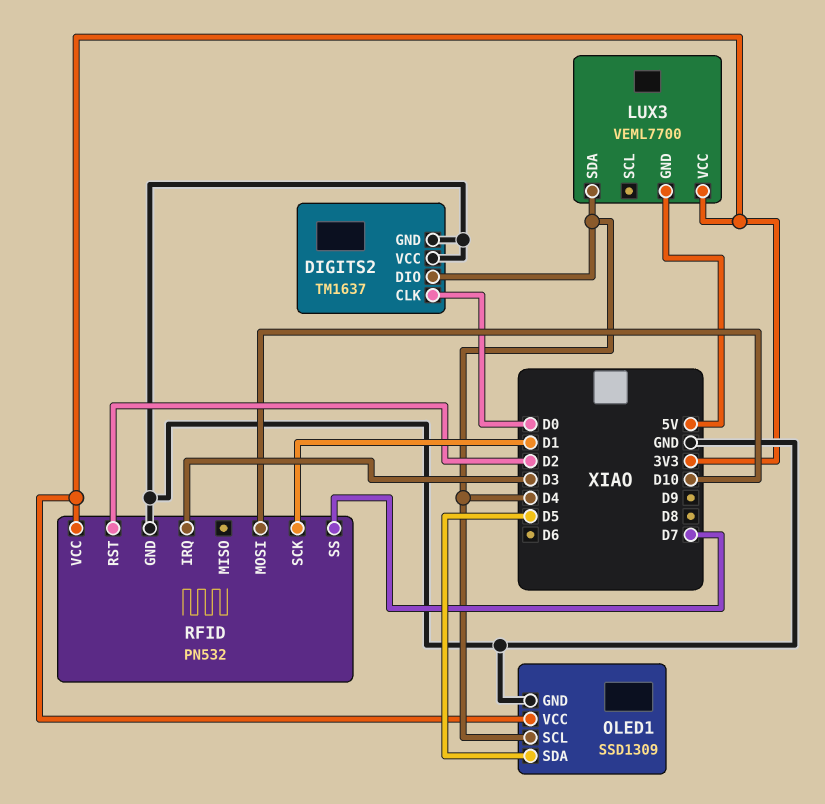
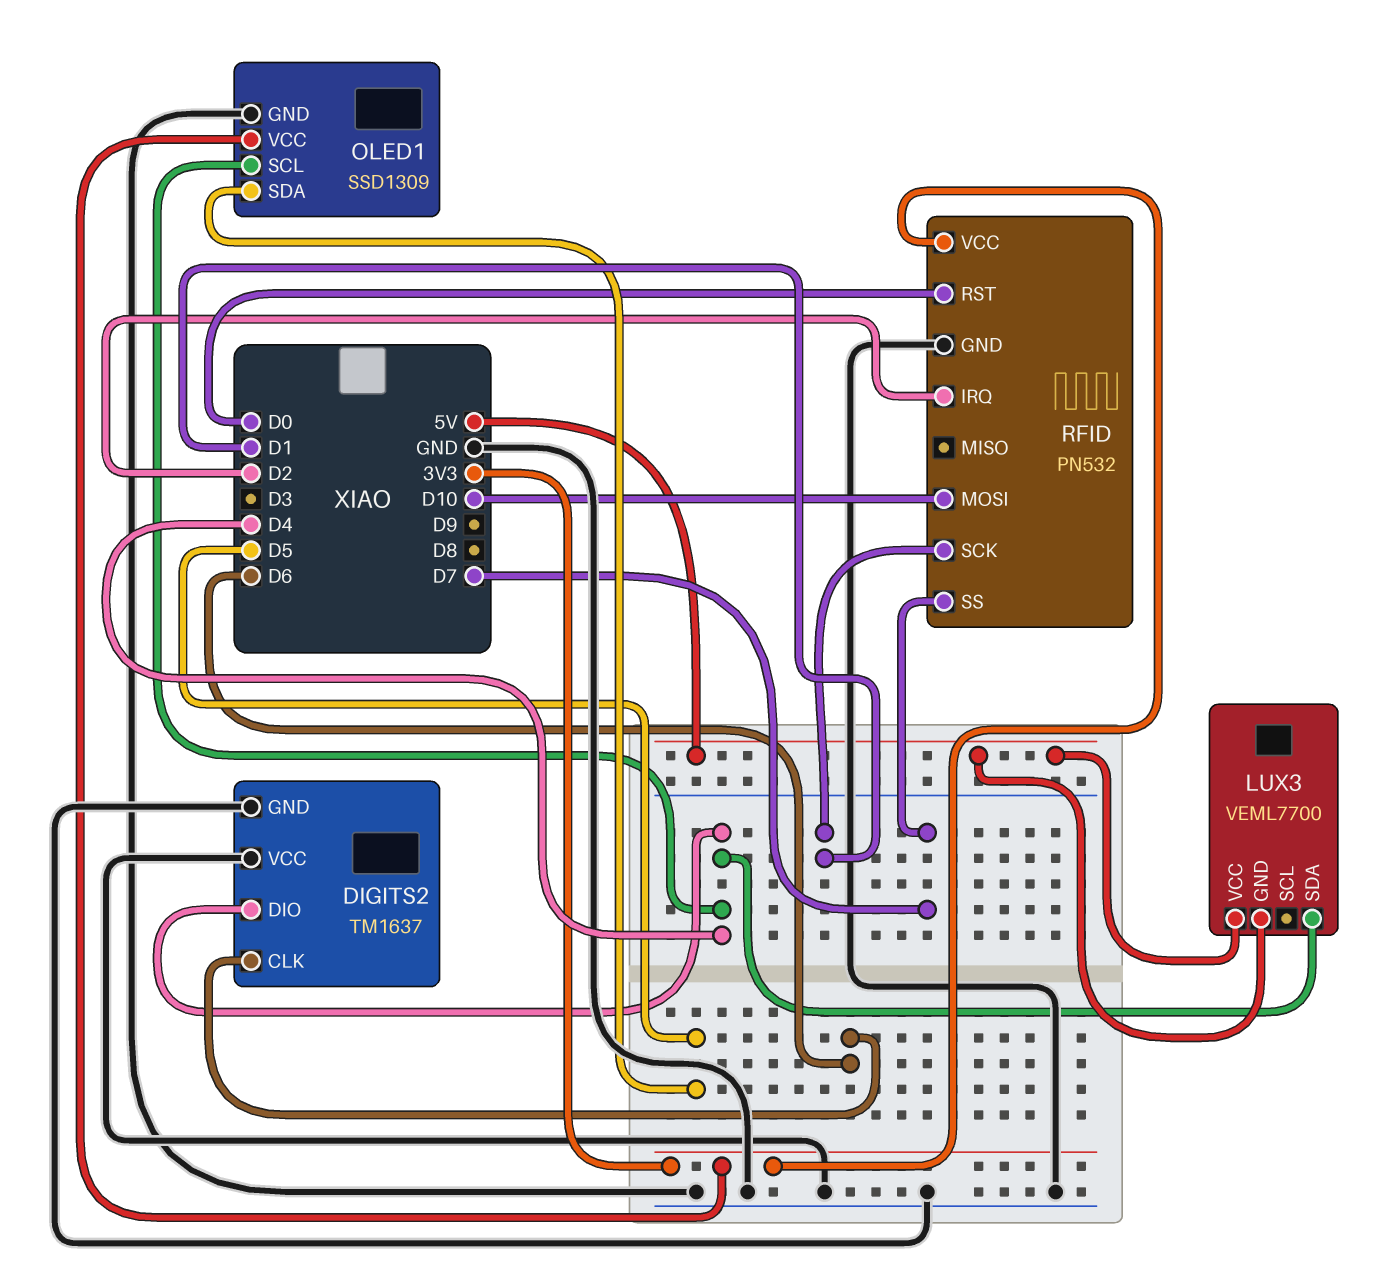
DIGITS2 pin CLK: D0 -> D6
LUX3 pin VCC: 3V3 -> 5V
RFID pin IRQ: D3 -> D2
RFID pin RST: D2 -> D0

